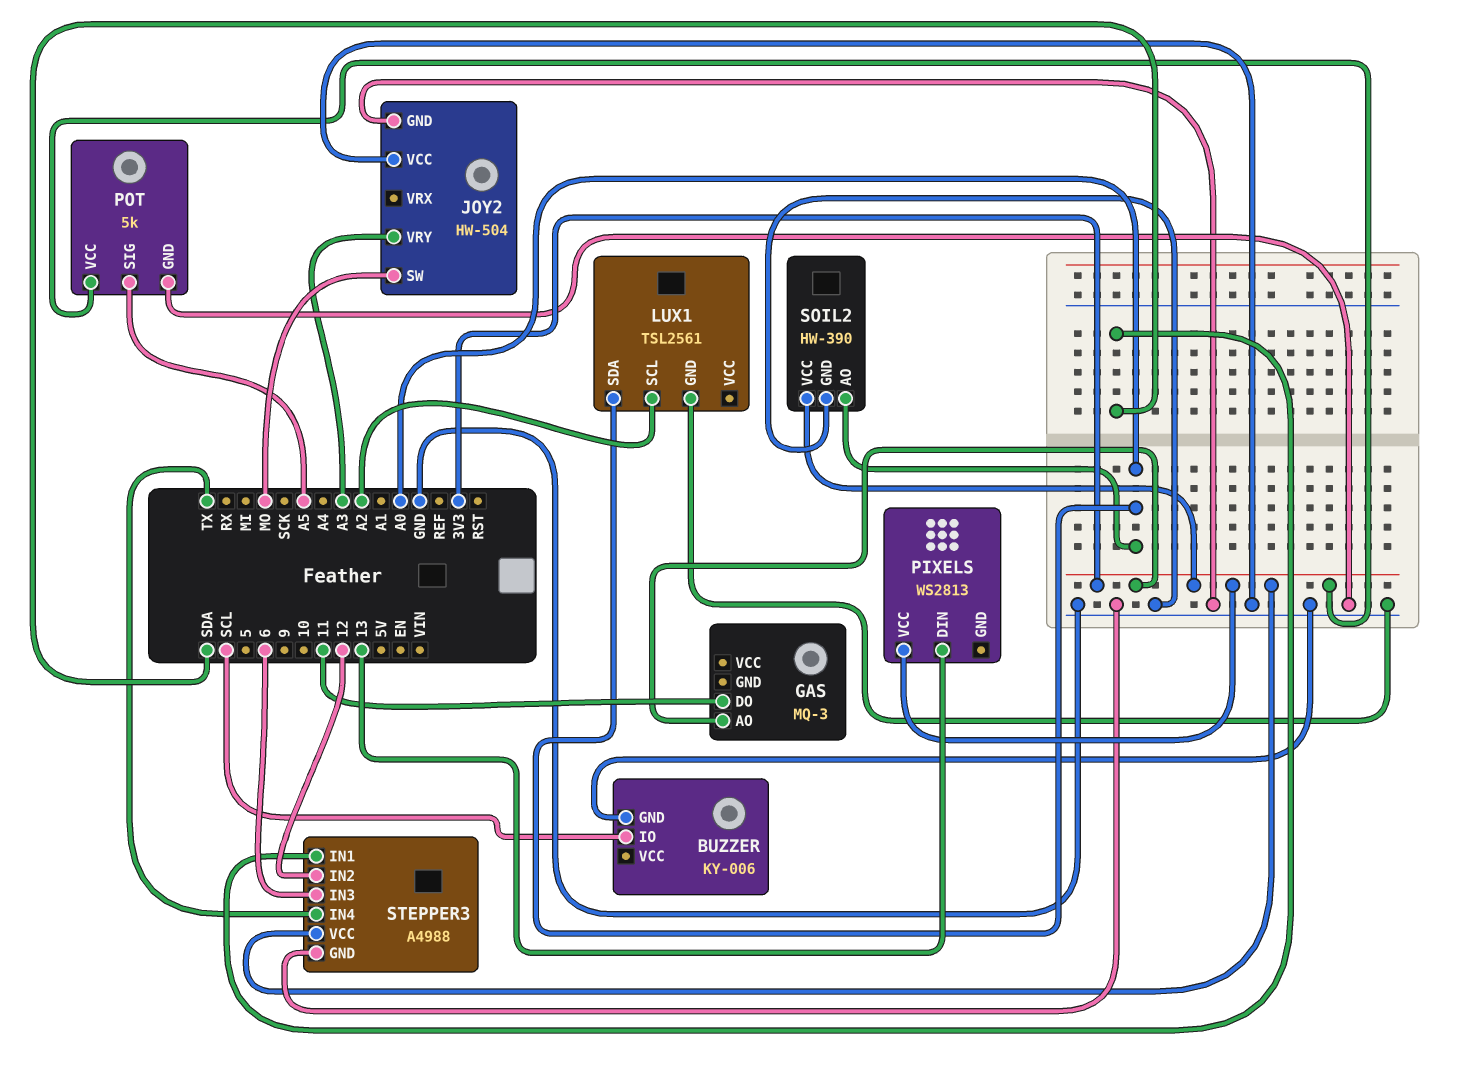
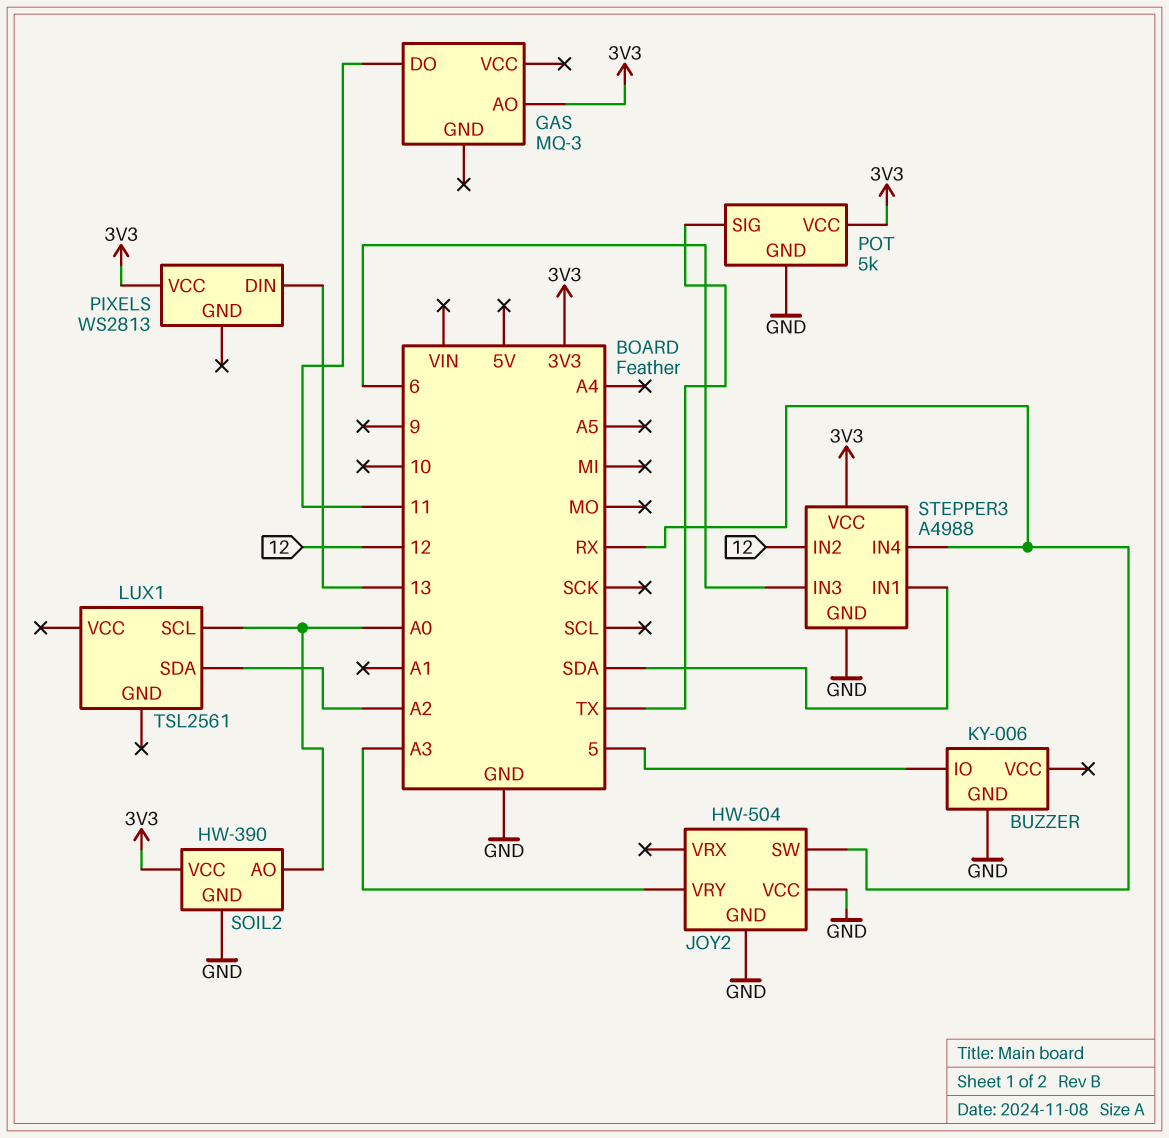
BUZZER pin IO: SCL -> 5
JOY2 pin SW: MO -> RX
LUX1 pin GND: GND -> none
LUX1 pin SCL: A2 -> A0
LUX1 pin SDA: A0 -> A2
POT pin SIG: A5 -> TX
STEPPER3 pin IN4: TX -> RX

